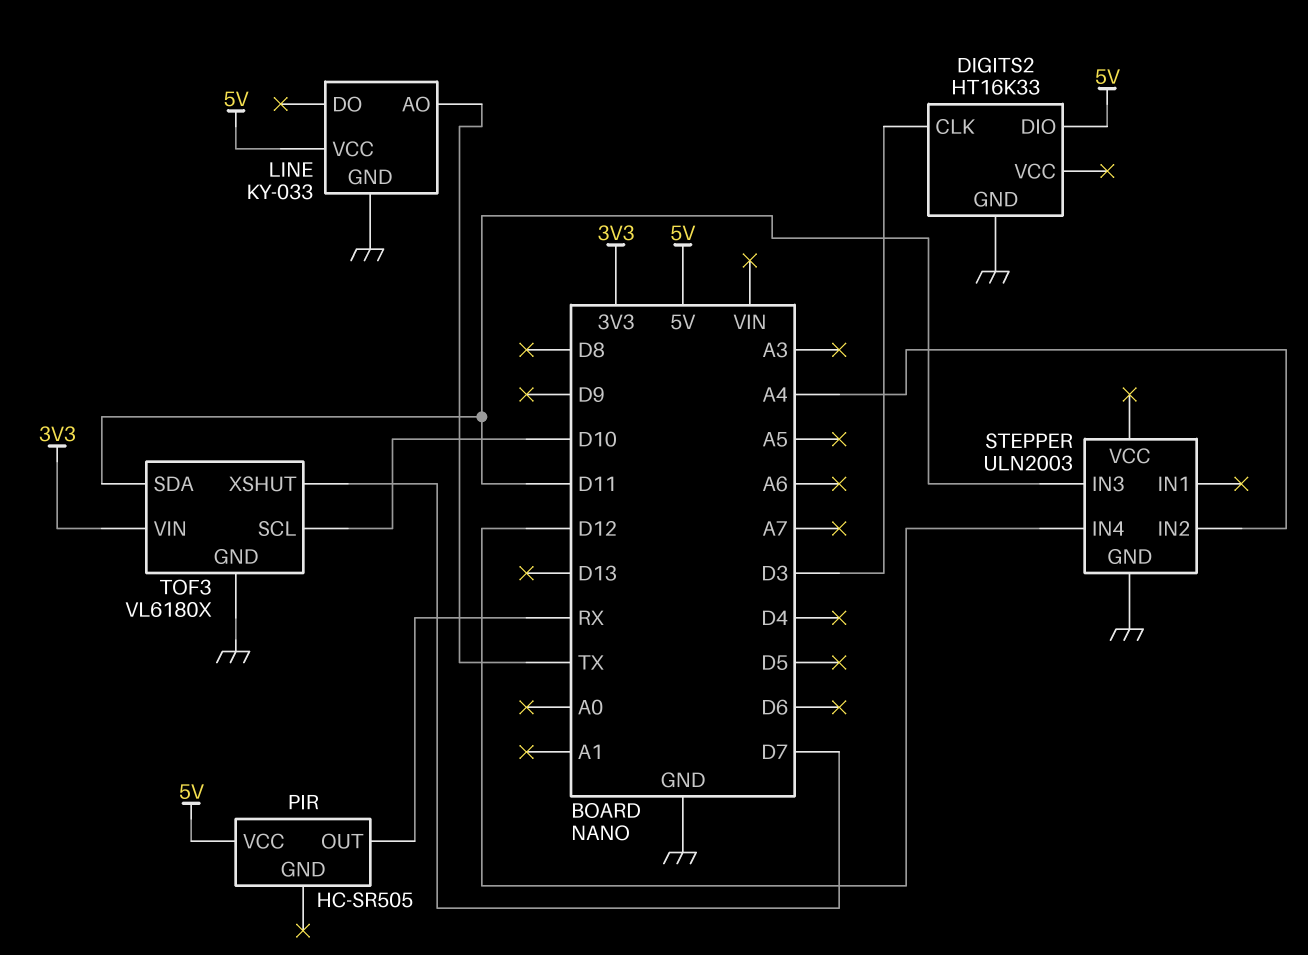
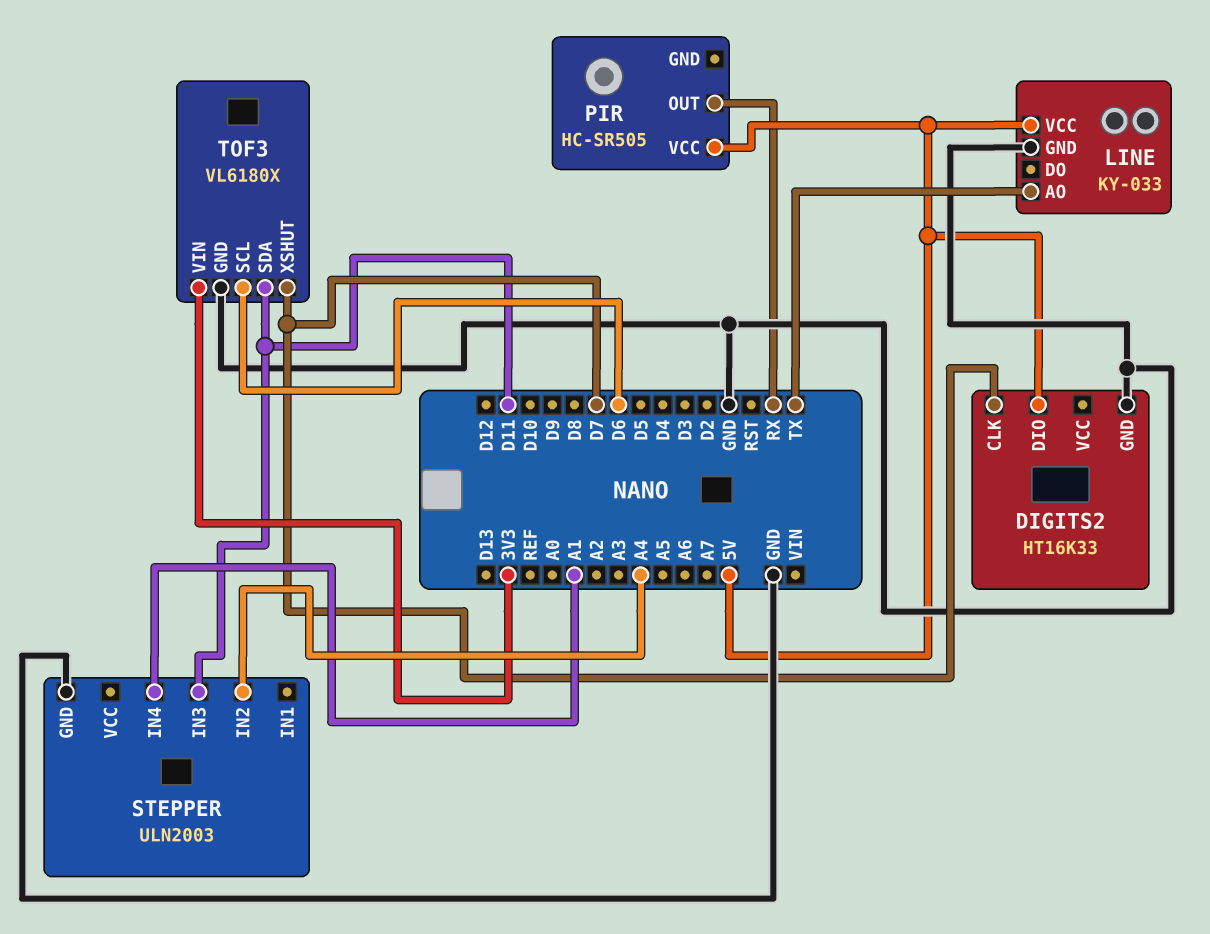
DIGITS2 pin CLK: D3 -> D7
STEPPER pin IN4: D12 -> A1
TOF3 pin SCL: D10 -> D6

